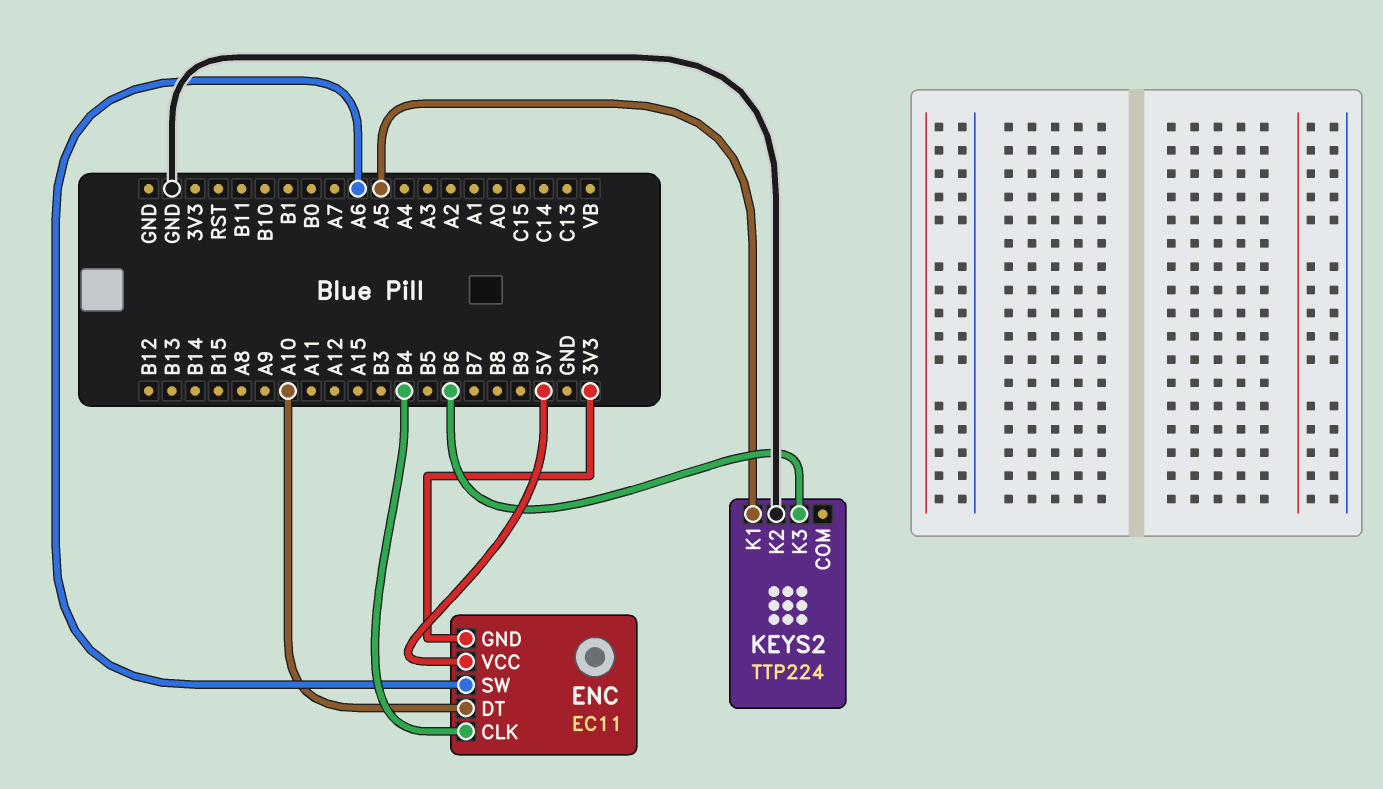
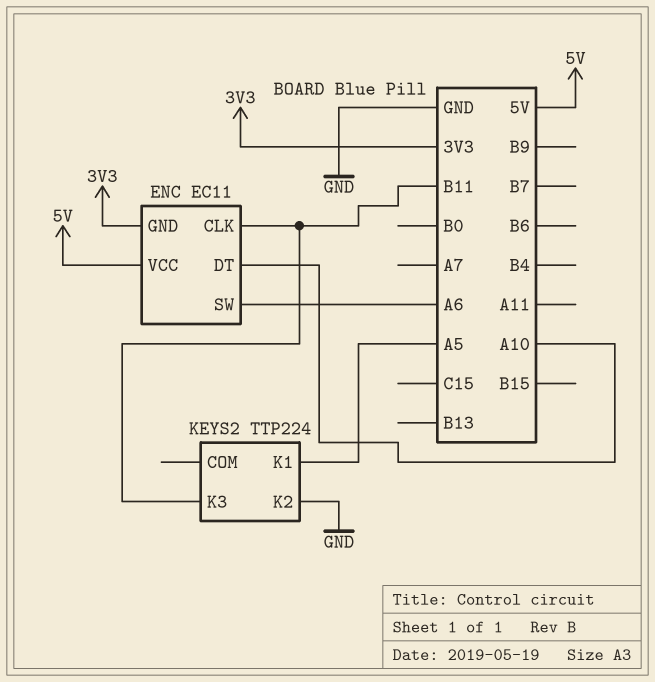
ENC pin CLK: B4 -> B11
KEYS2 pin K3: B6 -> B11

